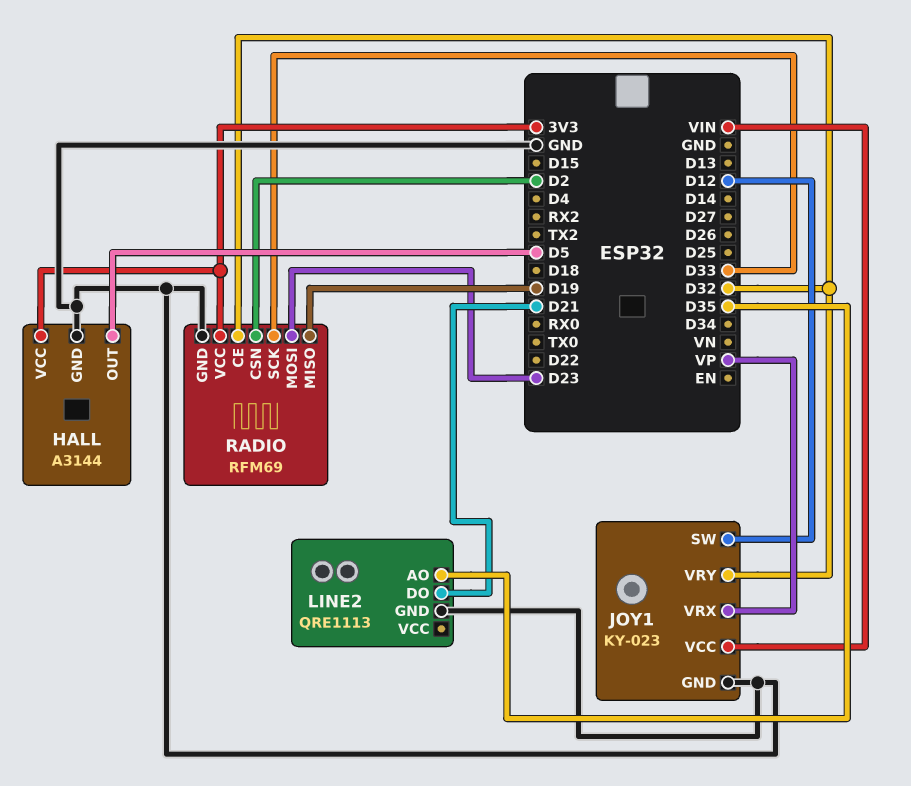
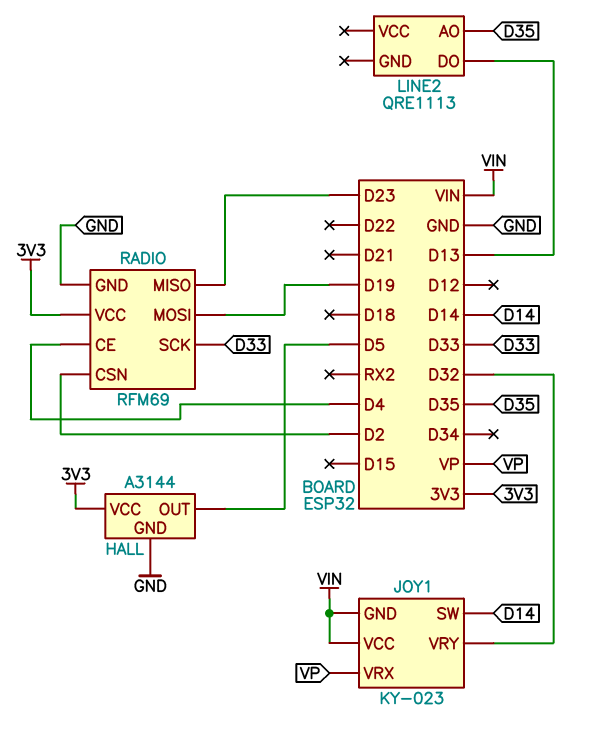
JOY1 pin GND: GND -> VIN
JOY1 pin SW: D12 -> D14
LINE2 pin DO: D21 -> D13
LINE2 pin GND: GND -> none
RADIO pin CE: D32 -> D4
RADIO pin MISO: D19 -> D23
RADIO pin MOSI: D23 -> D19

